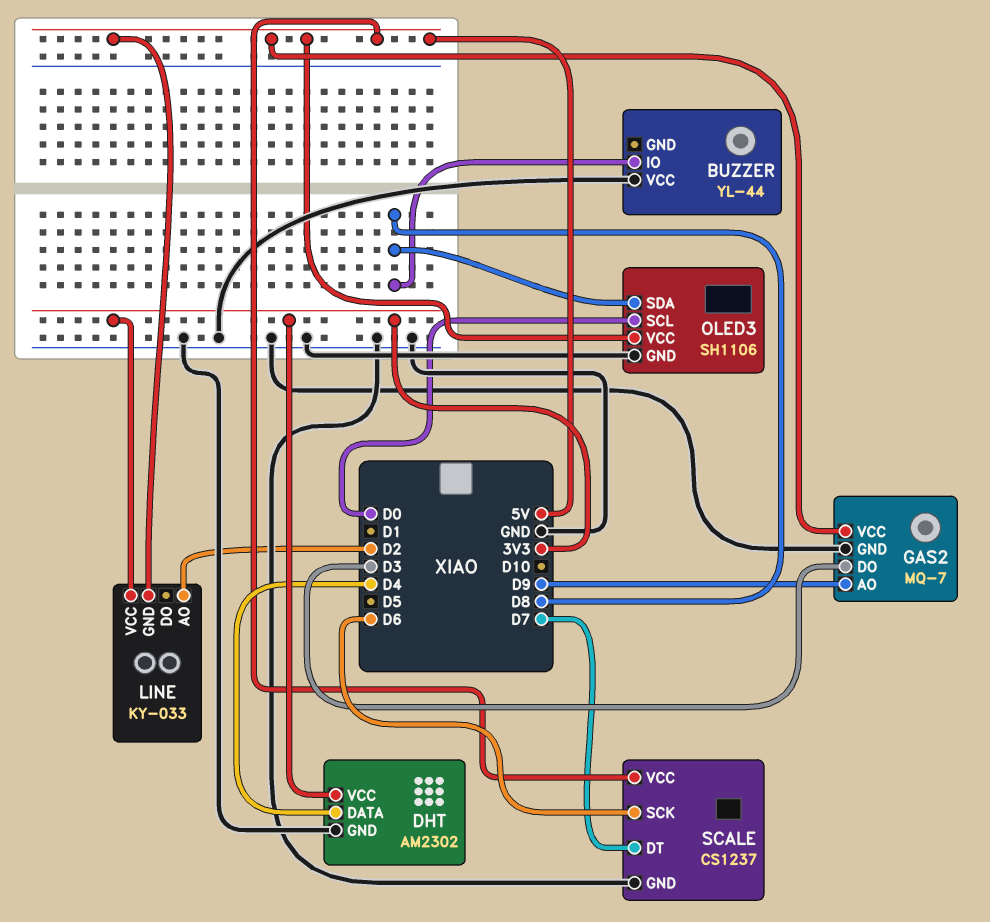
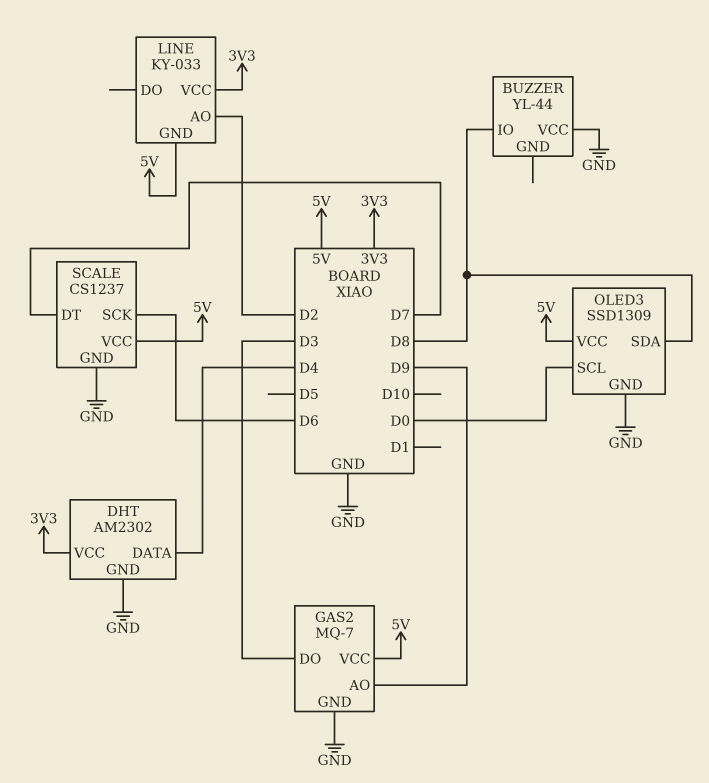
OLED3: SH1106 -> SSD1309

